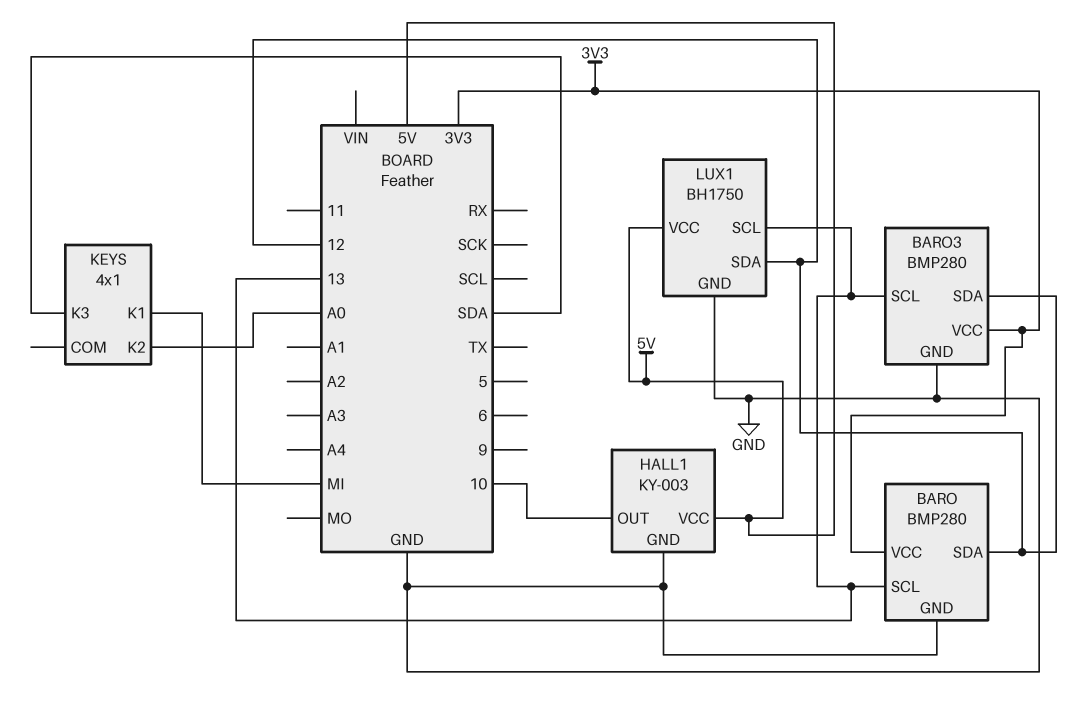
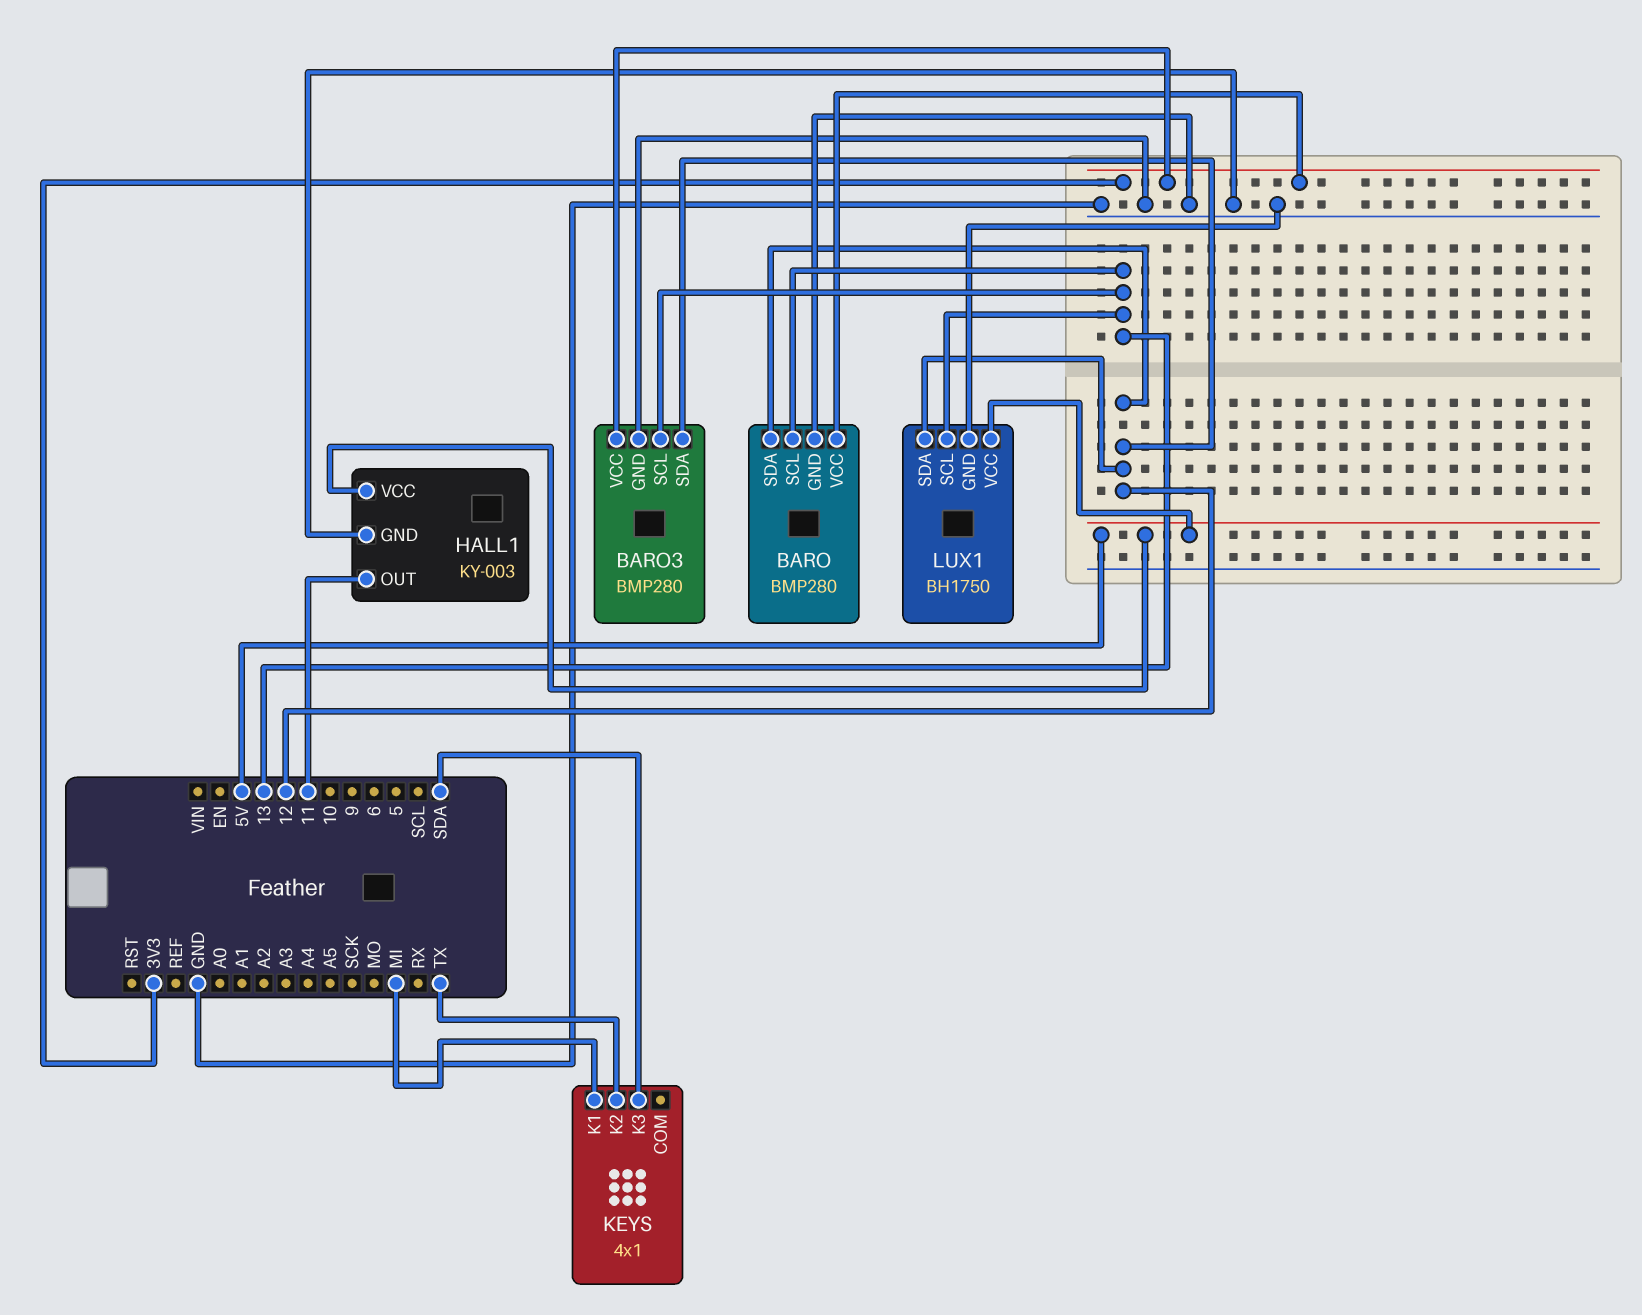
HALL1 pin OUT: 10 -> 11
KEYS pin K2: A0 -> TX

